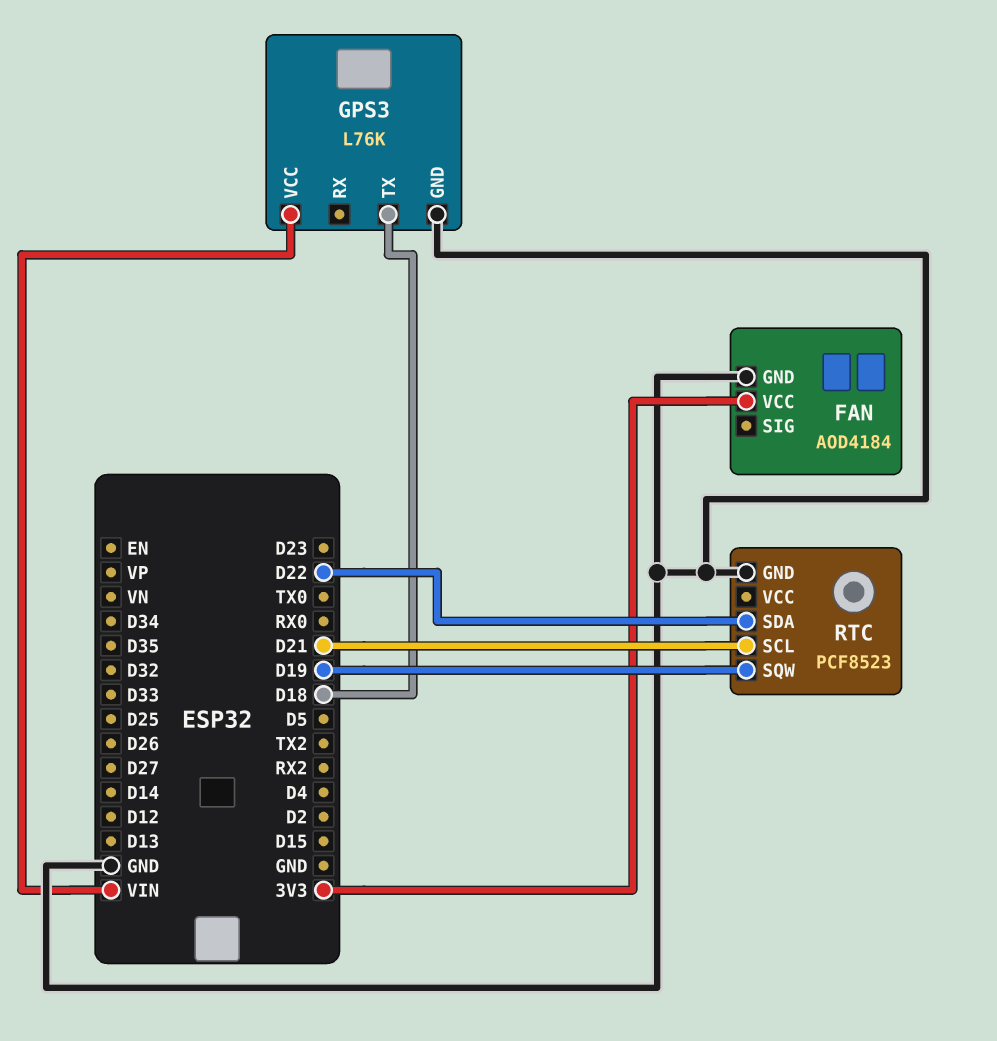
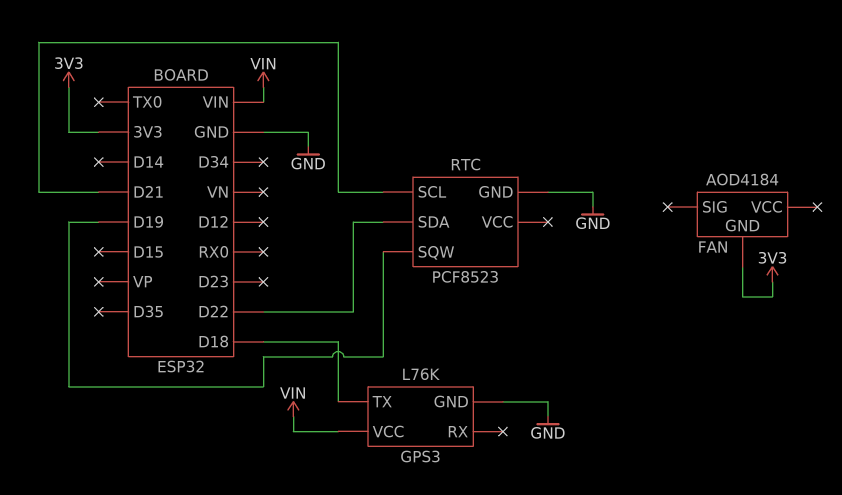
FAN pin GND: GND -> 3V3
FAN pin VCC: 3V3 -> none

